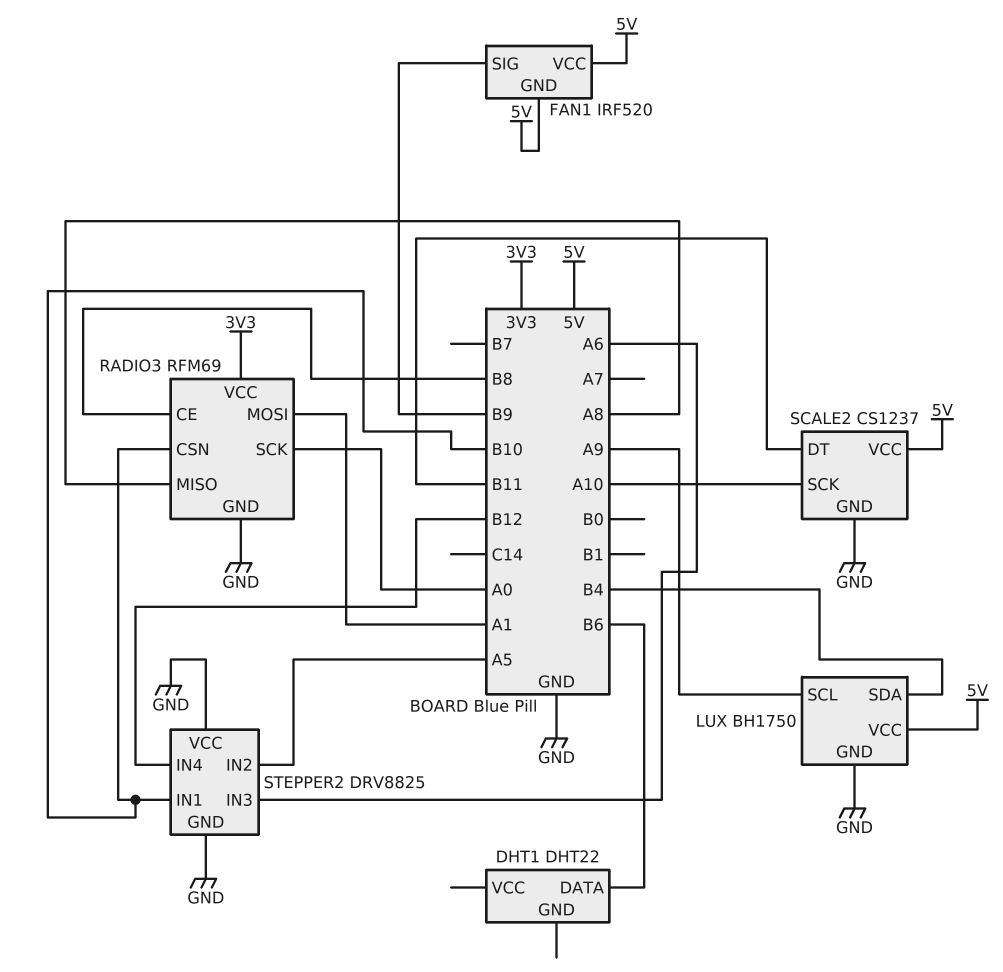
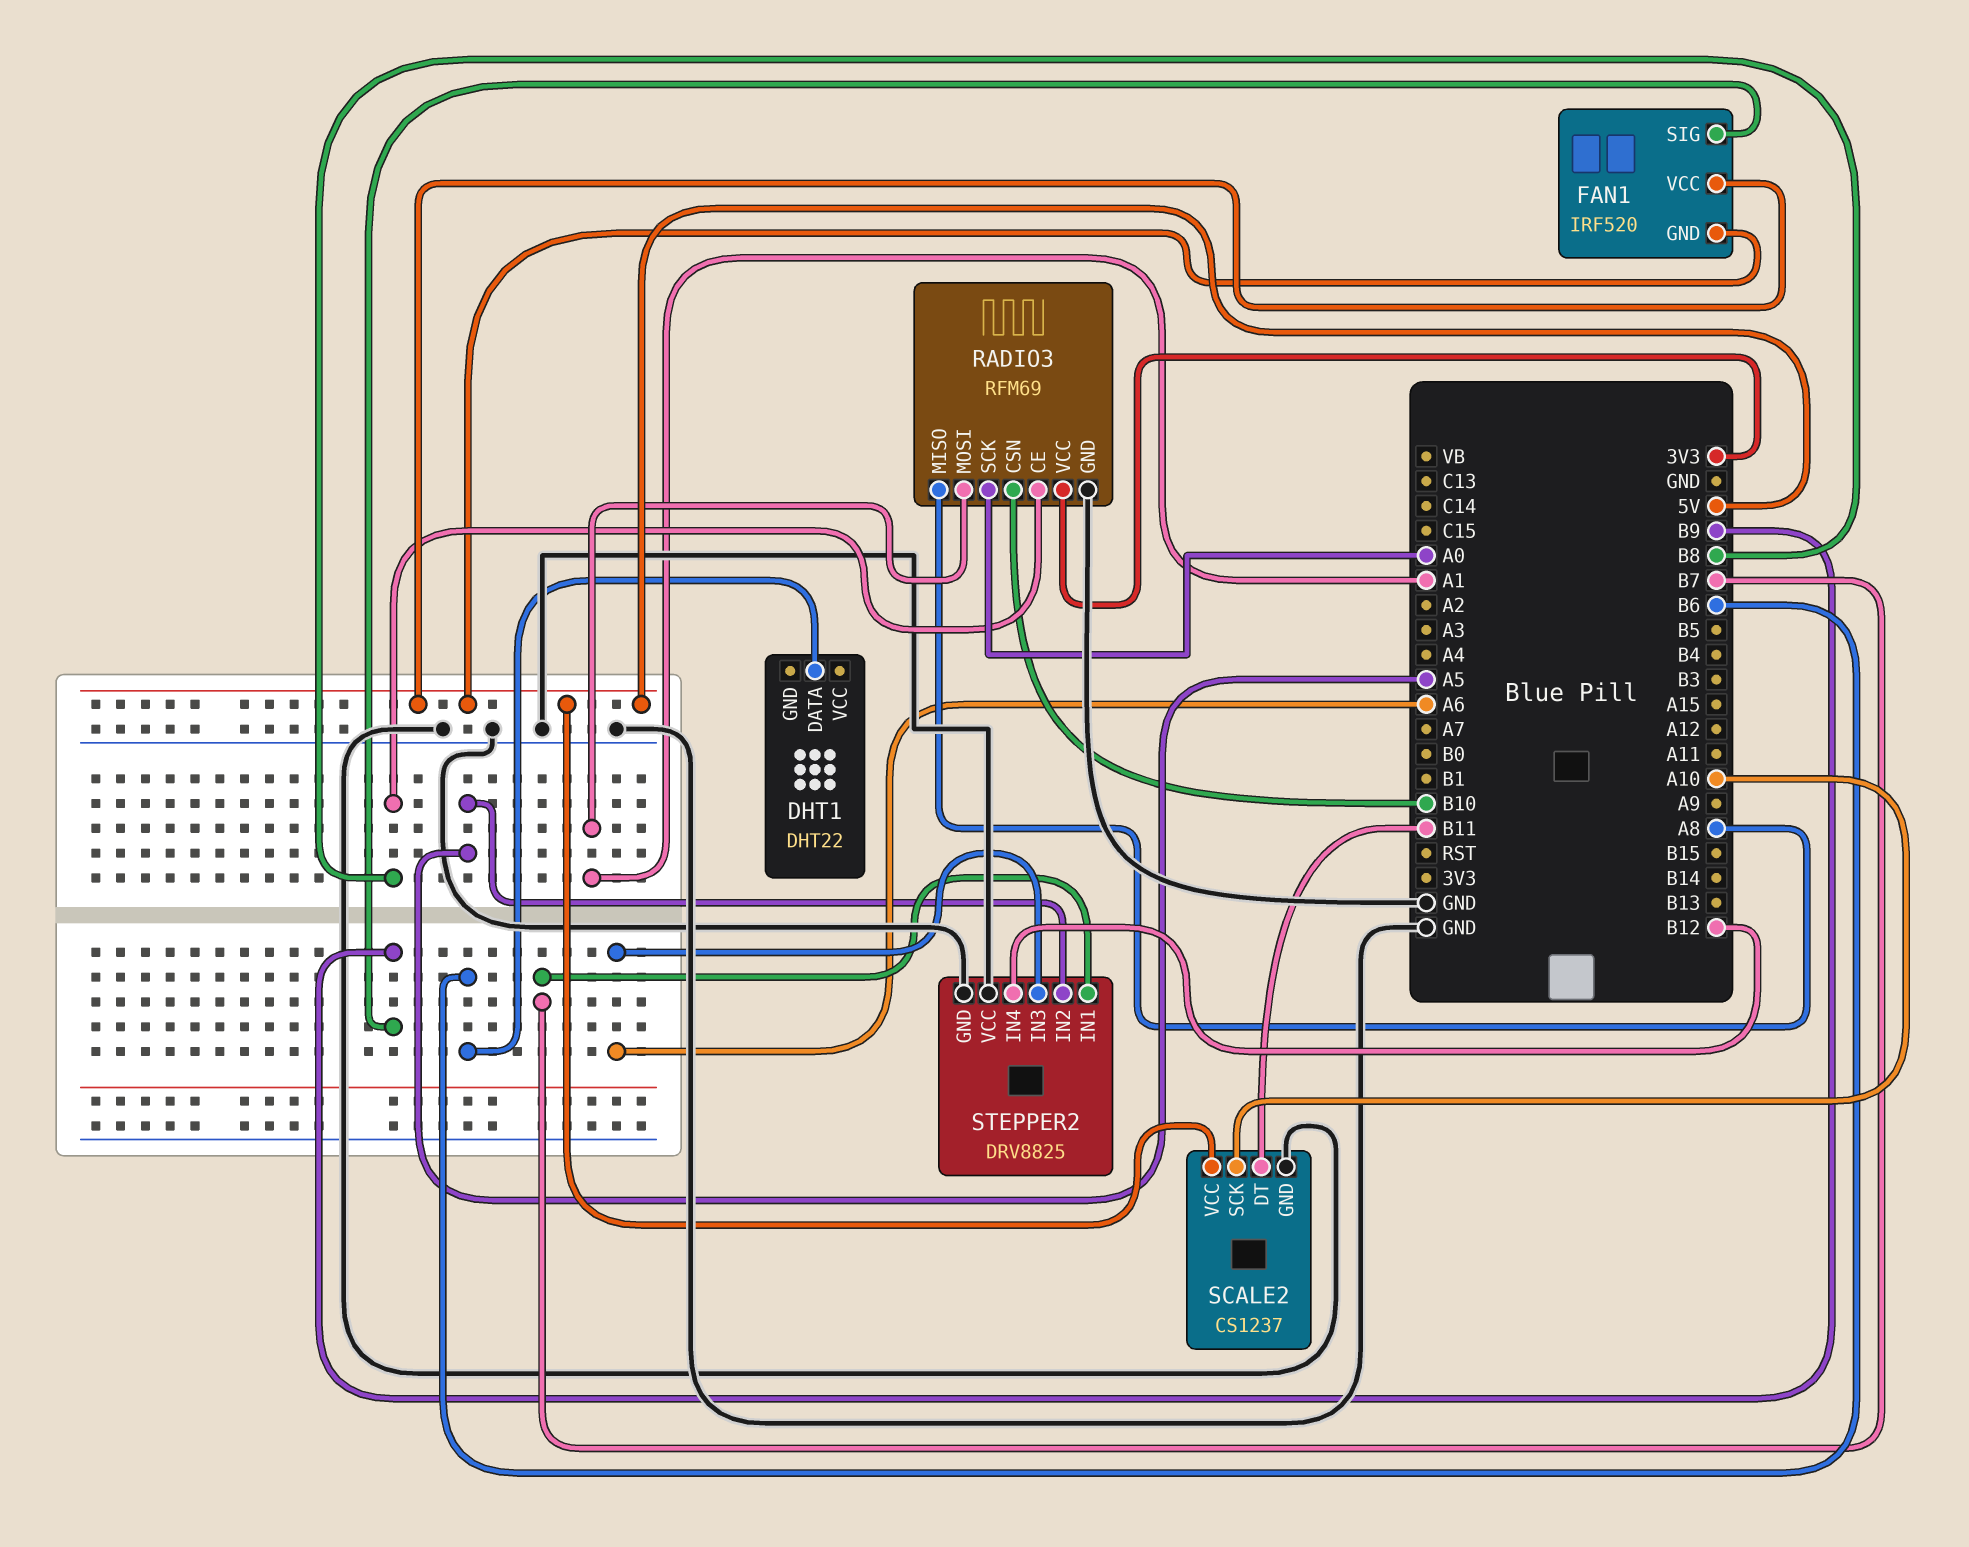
LUX: BH1750 -> none
LUX pin GND: GND -> none
LUX pin SCL: A9 -> none
LUX pin SDA: B4 -> none
LUX pin VCC: 5V -> none
STEPPER2 pin IN1: B10 -> B7

